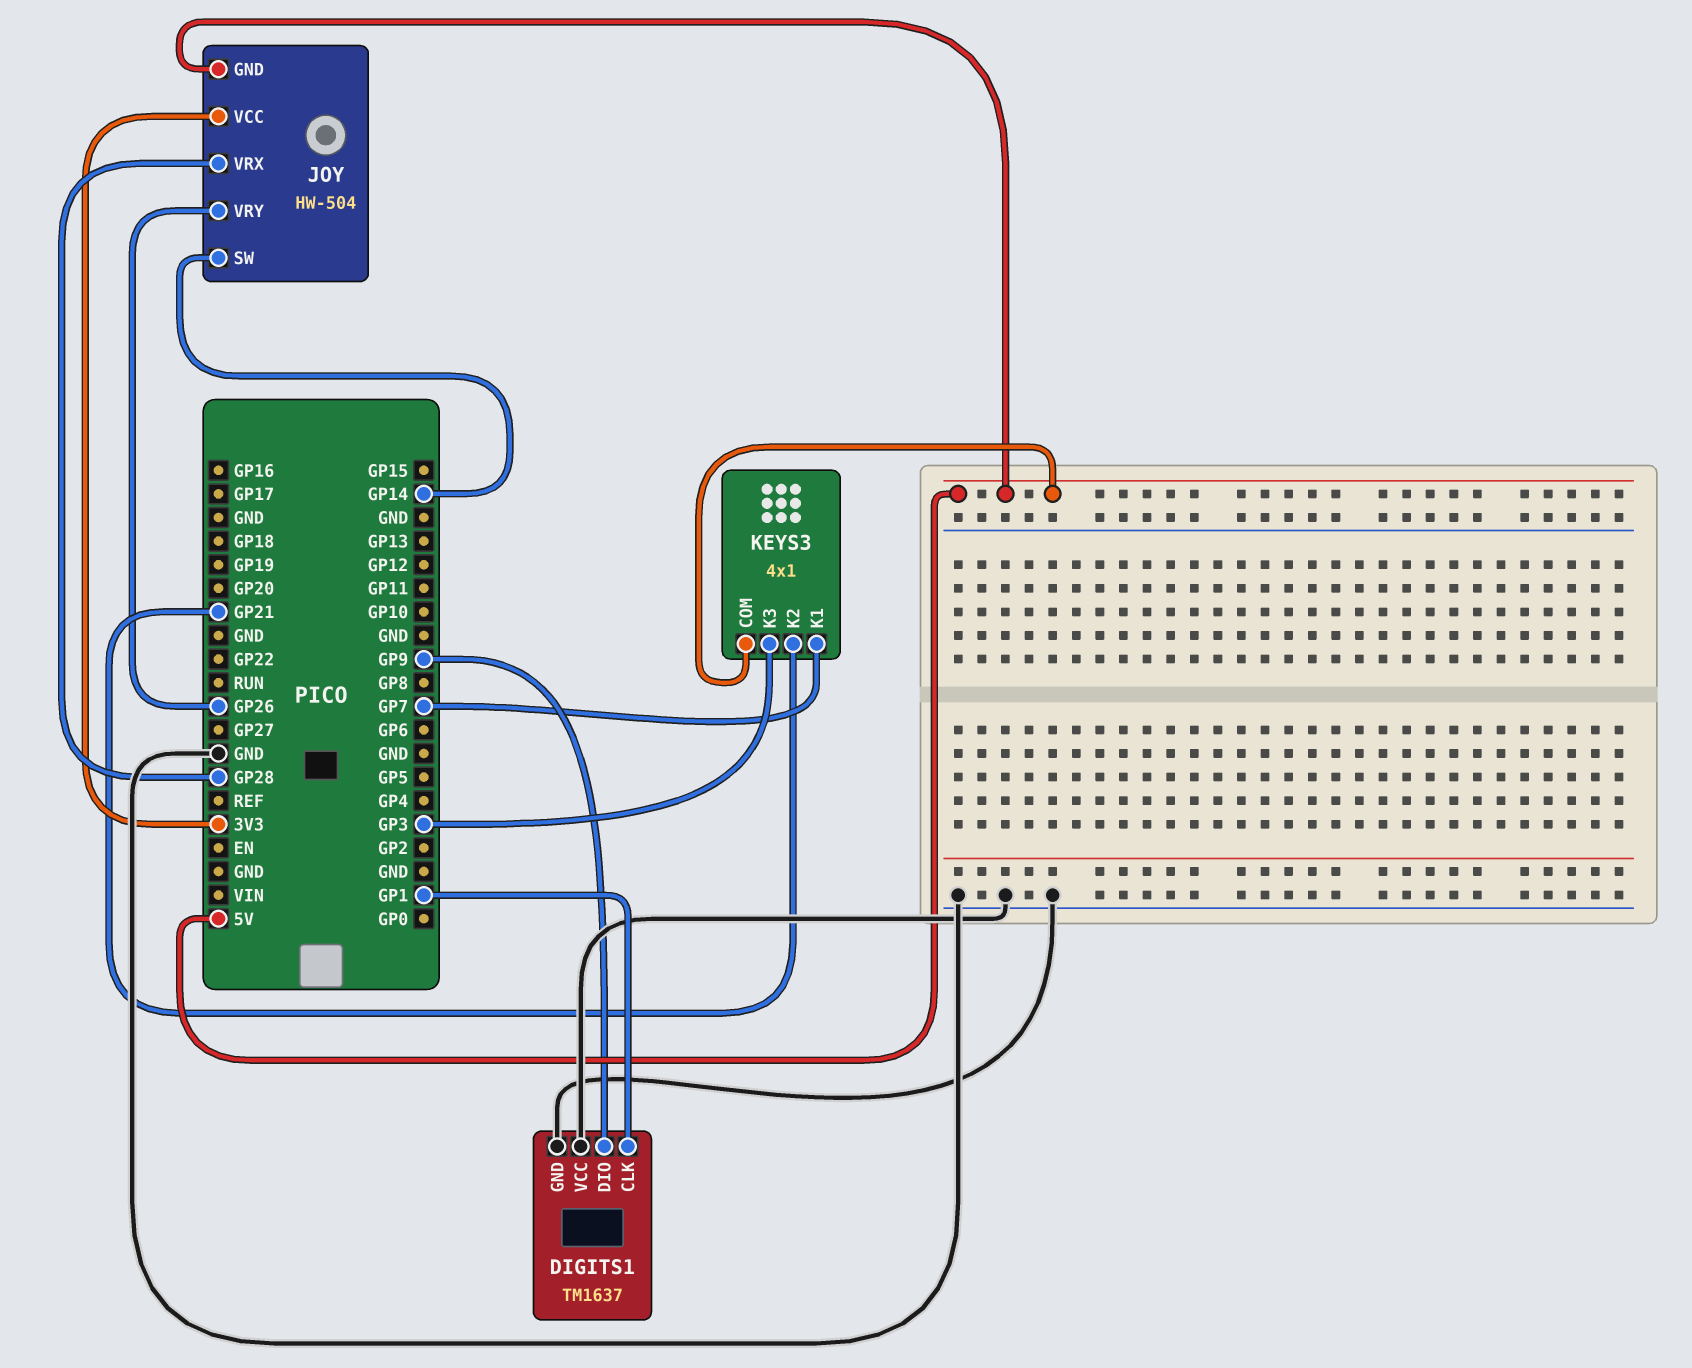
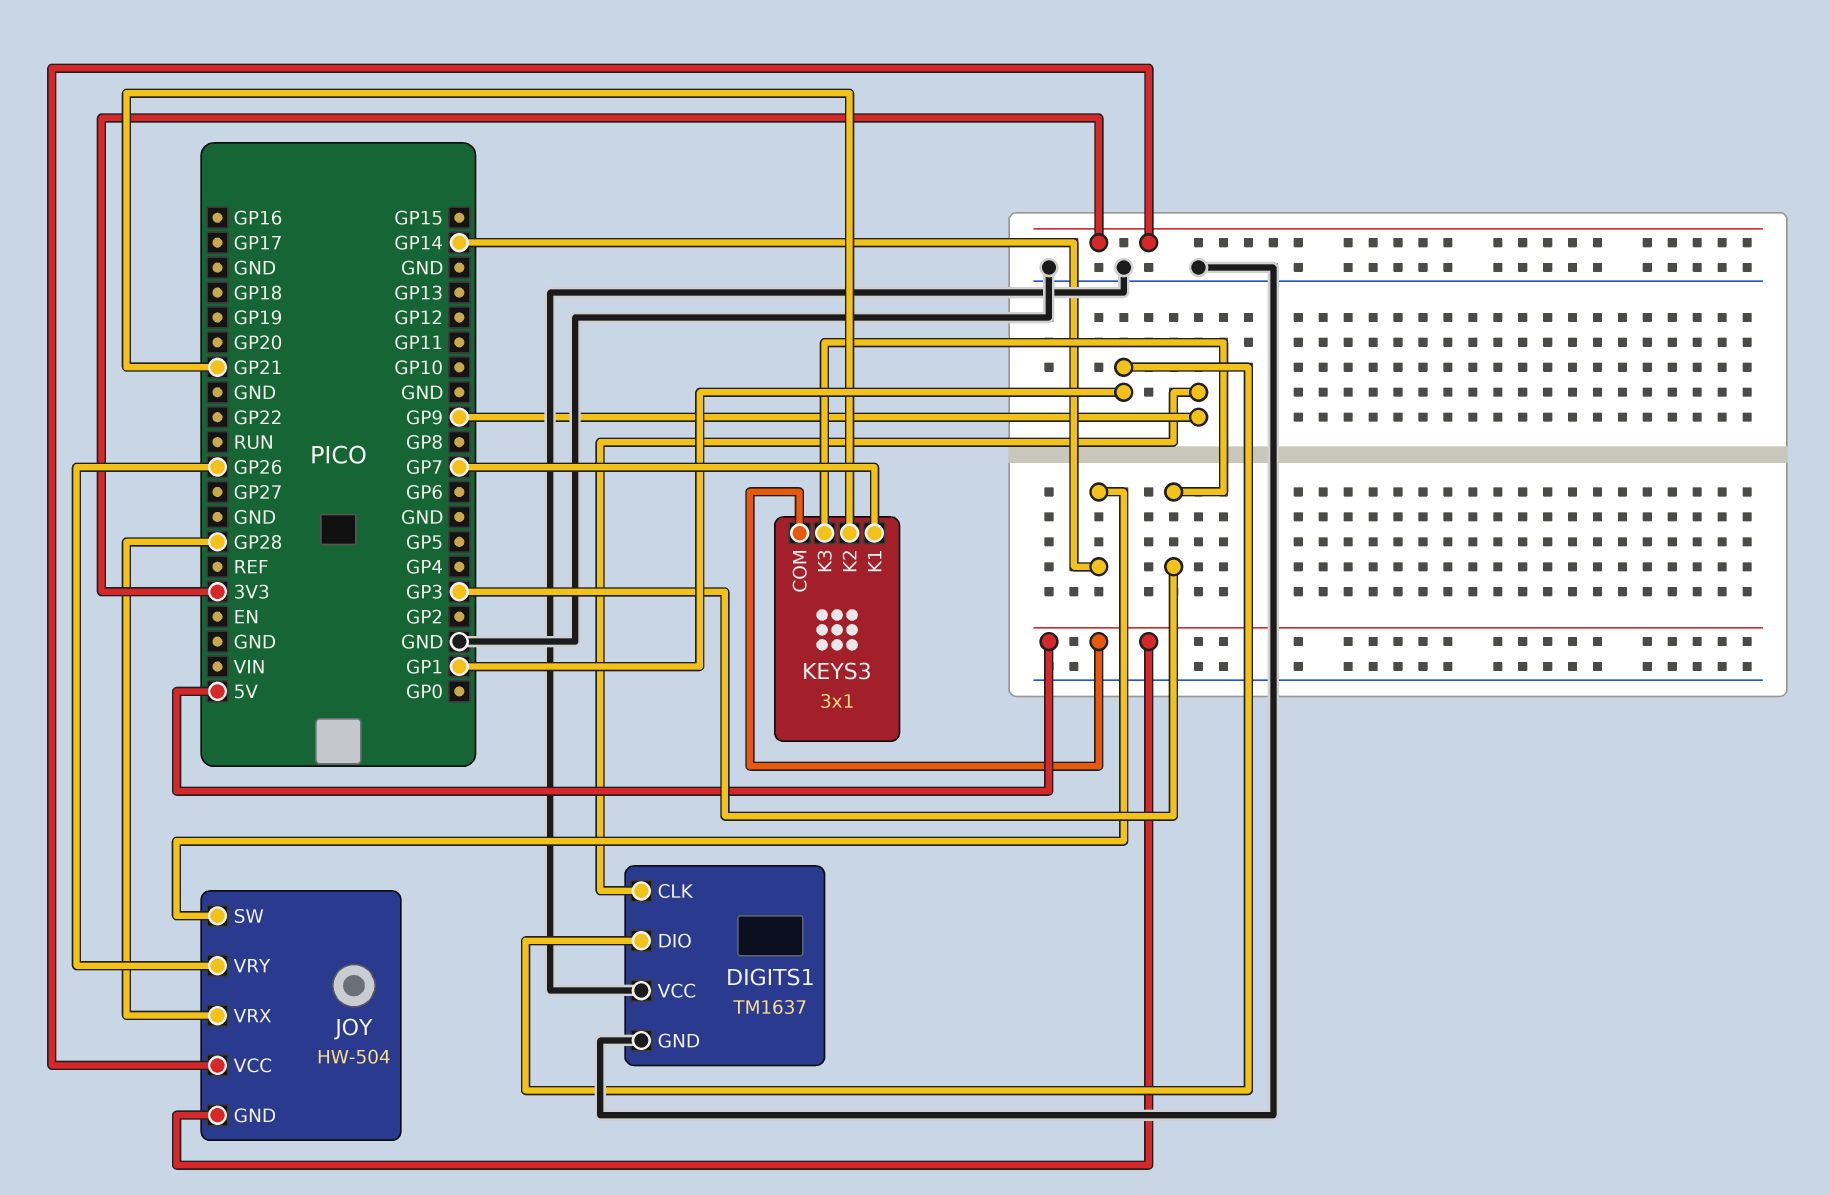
DIGITS1 pin CLK: GP1 -> GP9
DIGITS1 pin DIO: GP9 -> GP1
KEYS3: 4x1 -> 3x1

